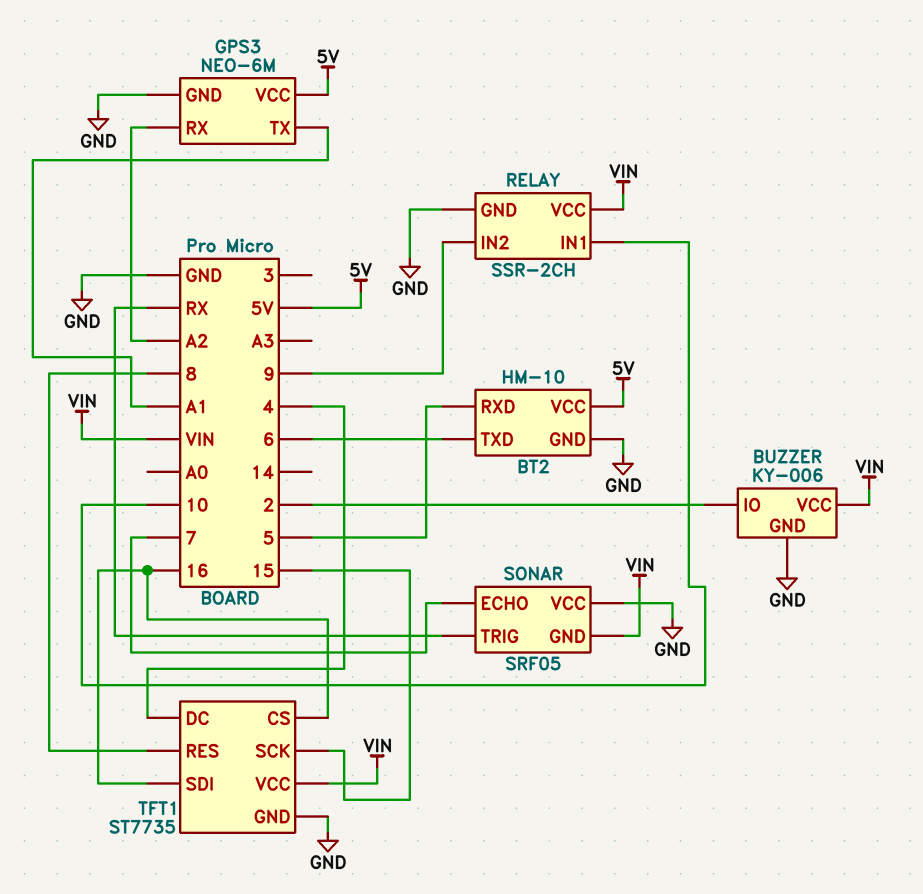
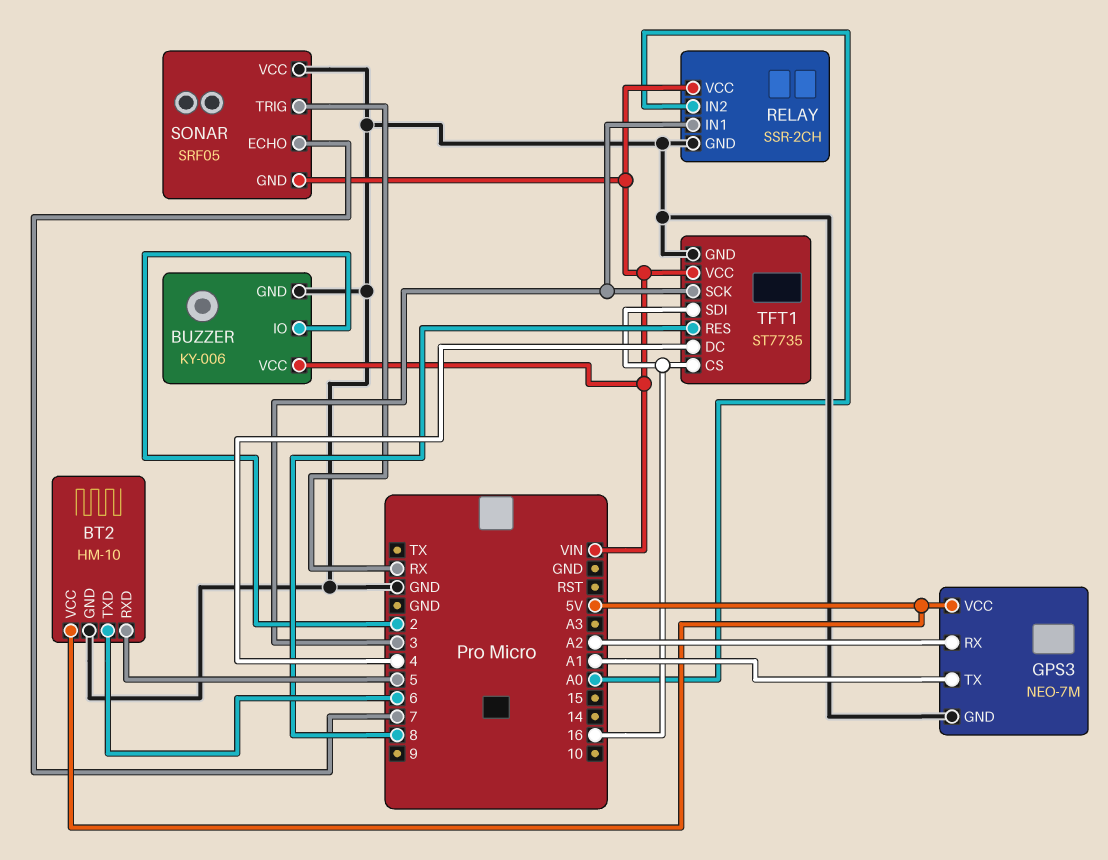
GPS3: NEO-6M -> NEO-7M
RELAY pin IN1: 10 -> 3
RELAY pin IN2: 9 -> A0
TFT1 pin SCK: 15 -> 3

